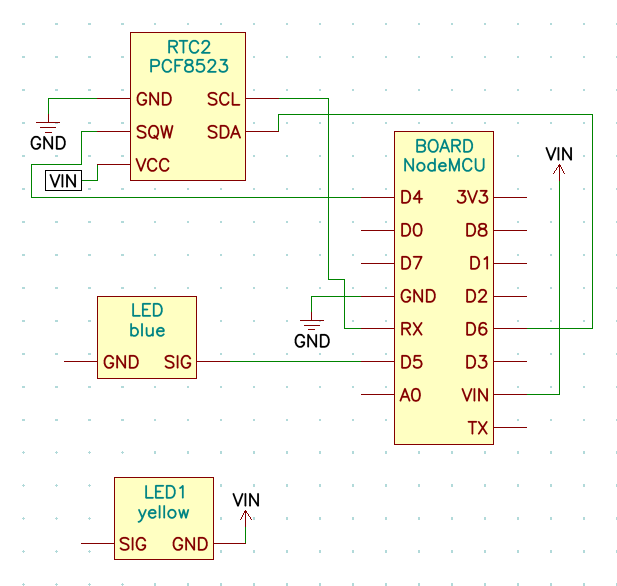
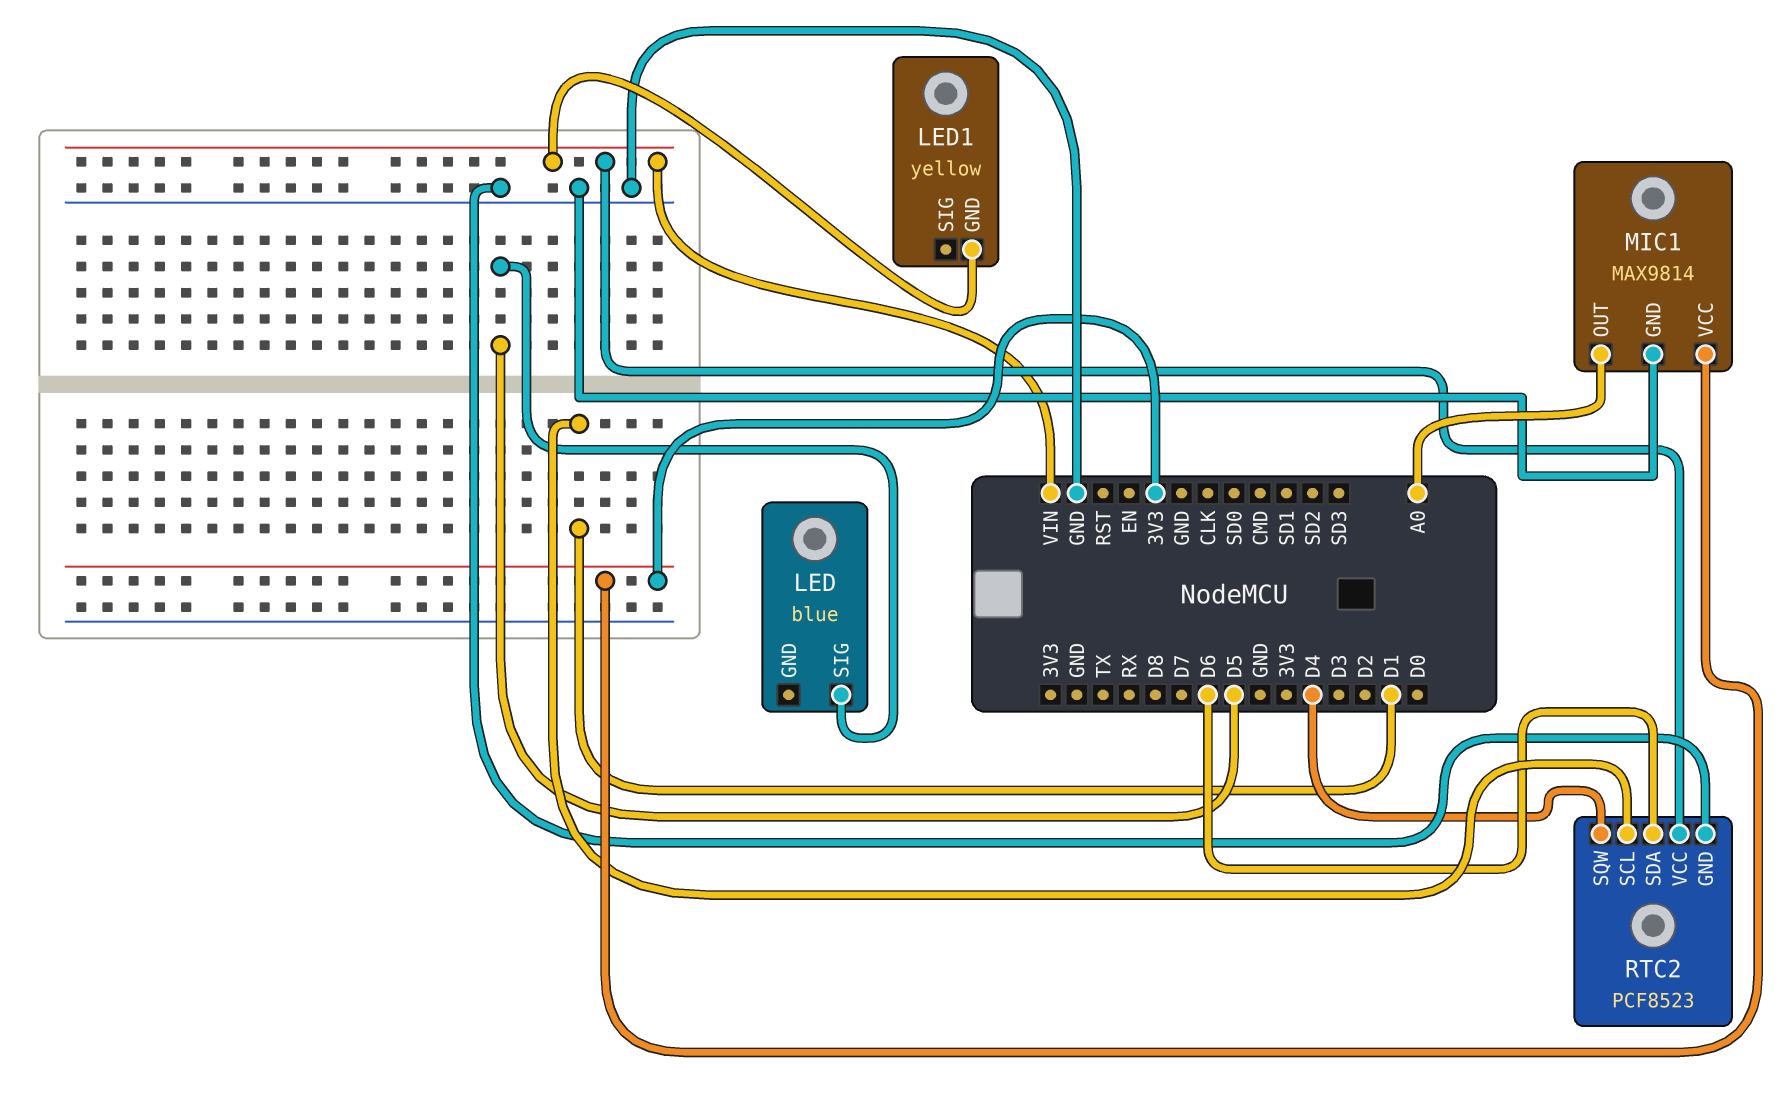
MIC1: none -> MAX9814
MIC1 pin GND: none -> GND
MIC1 pin OUT: none -> A0
MIC1 pin VCC: none -> 3V3
RTC2 pin SCL: RX -> D1

